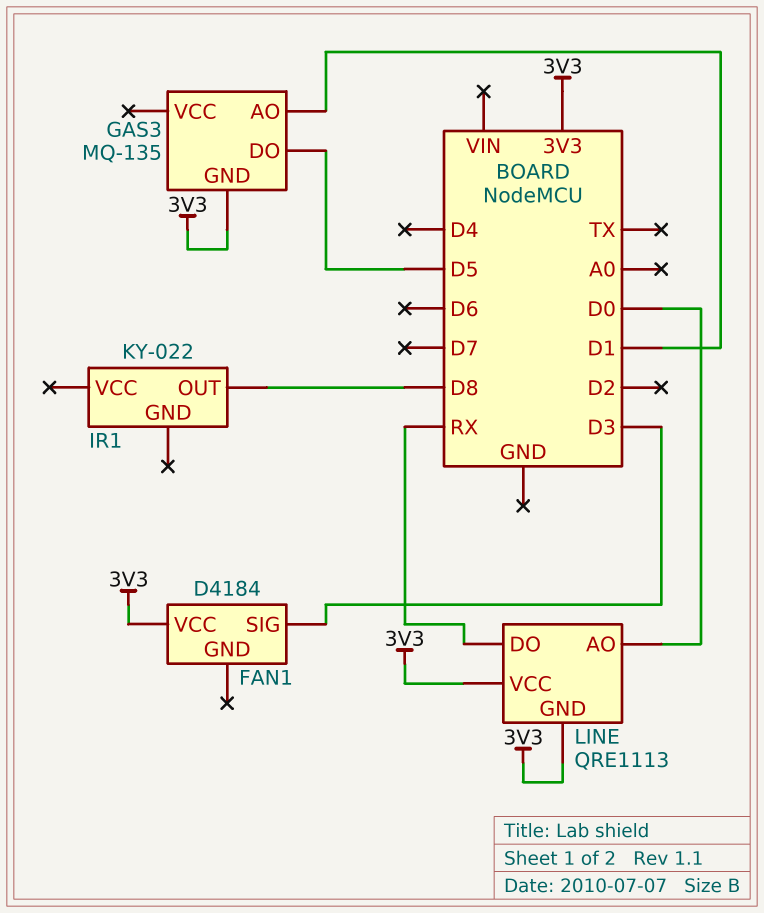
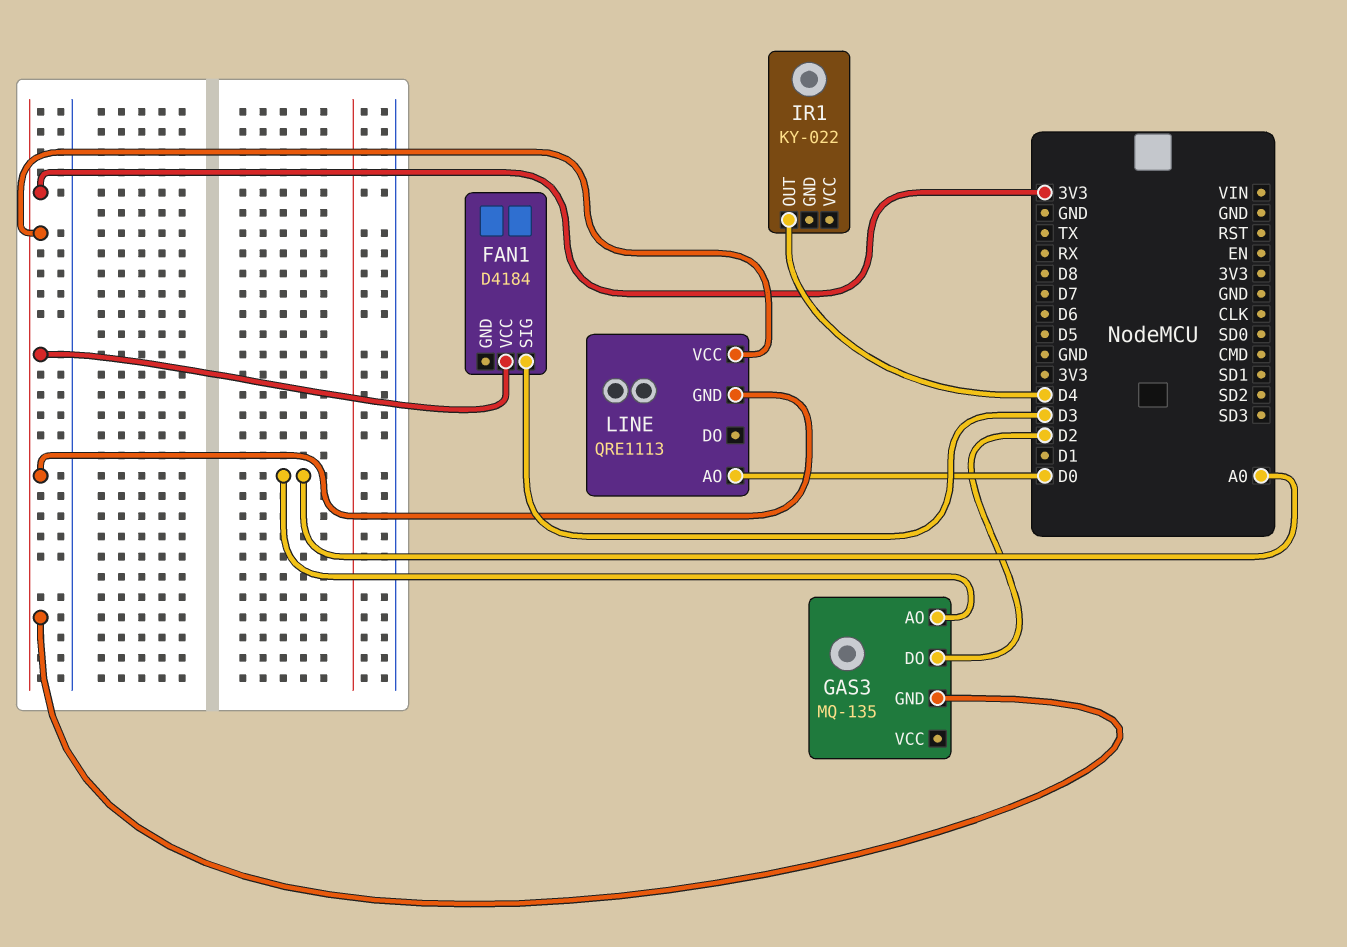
GAS3 pin AO: D1 -> A0
GAS3 pin DO: D5 -> D2
IR1 pin OUT: D8 -> D4
LINE pin DO: RX -> none

